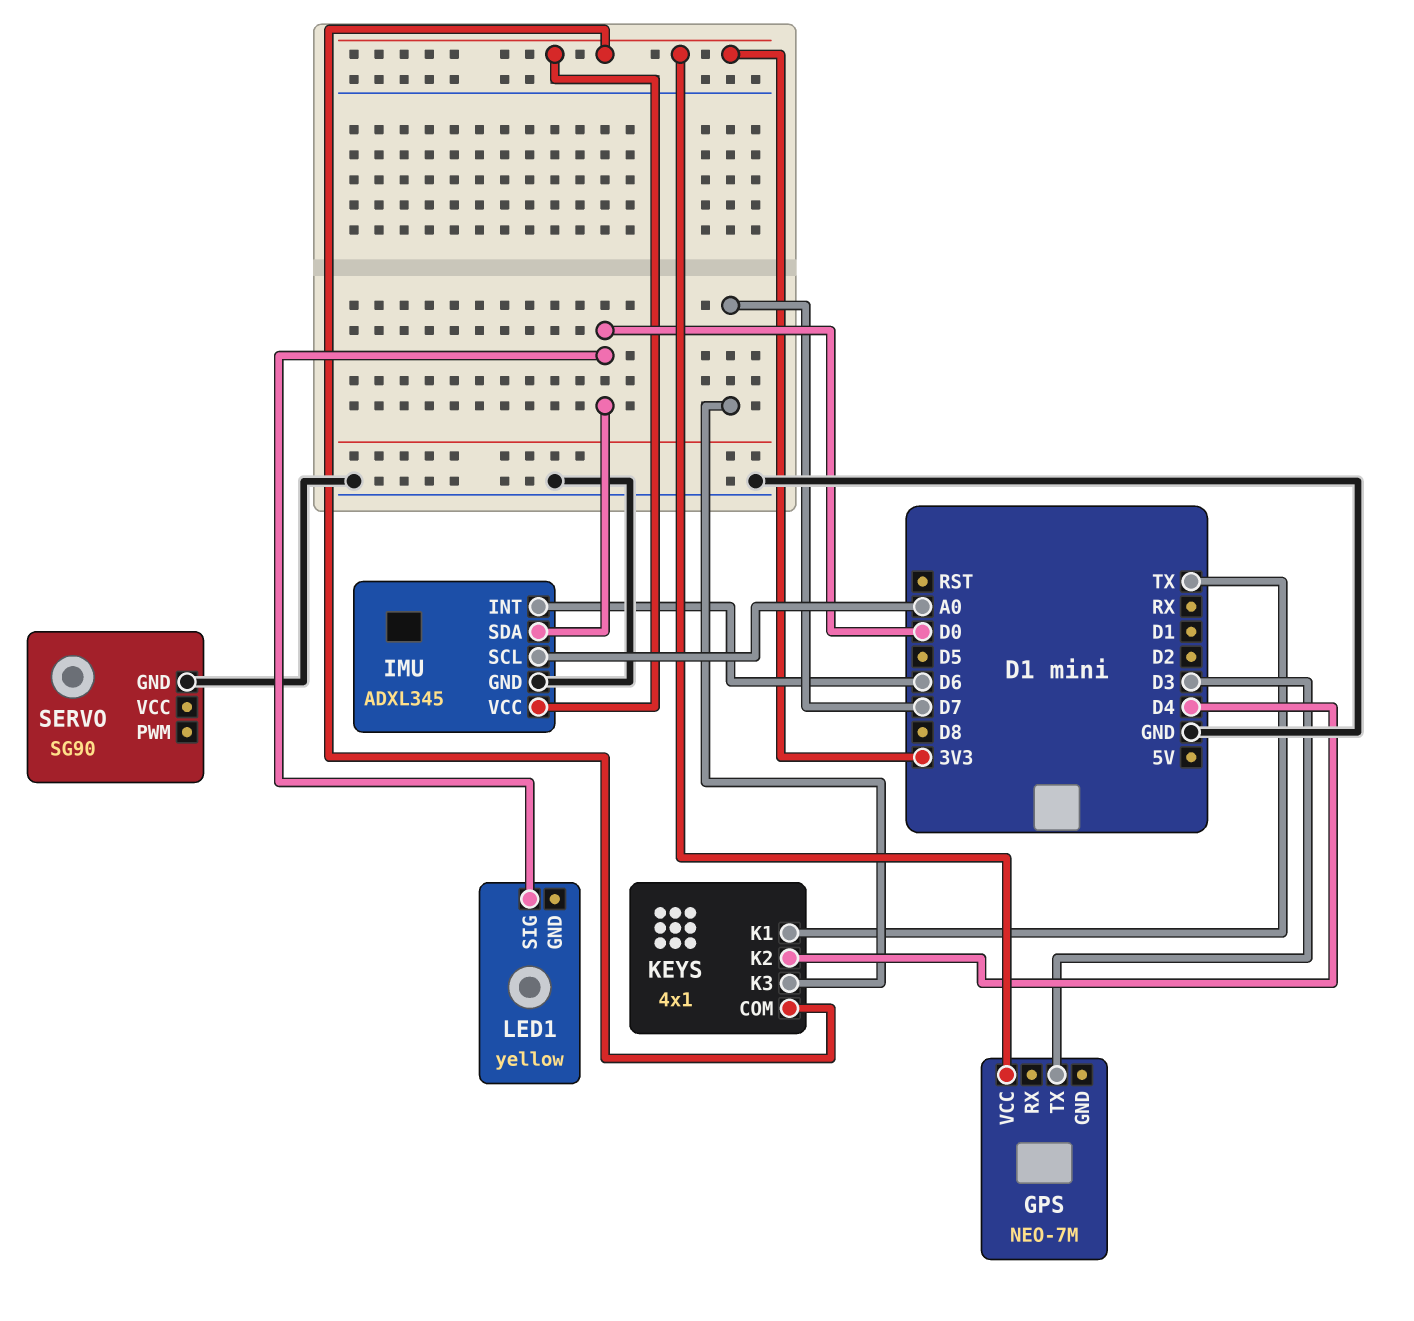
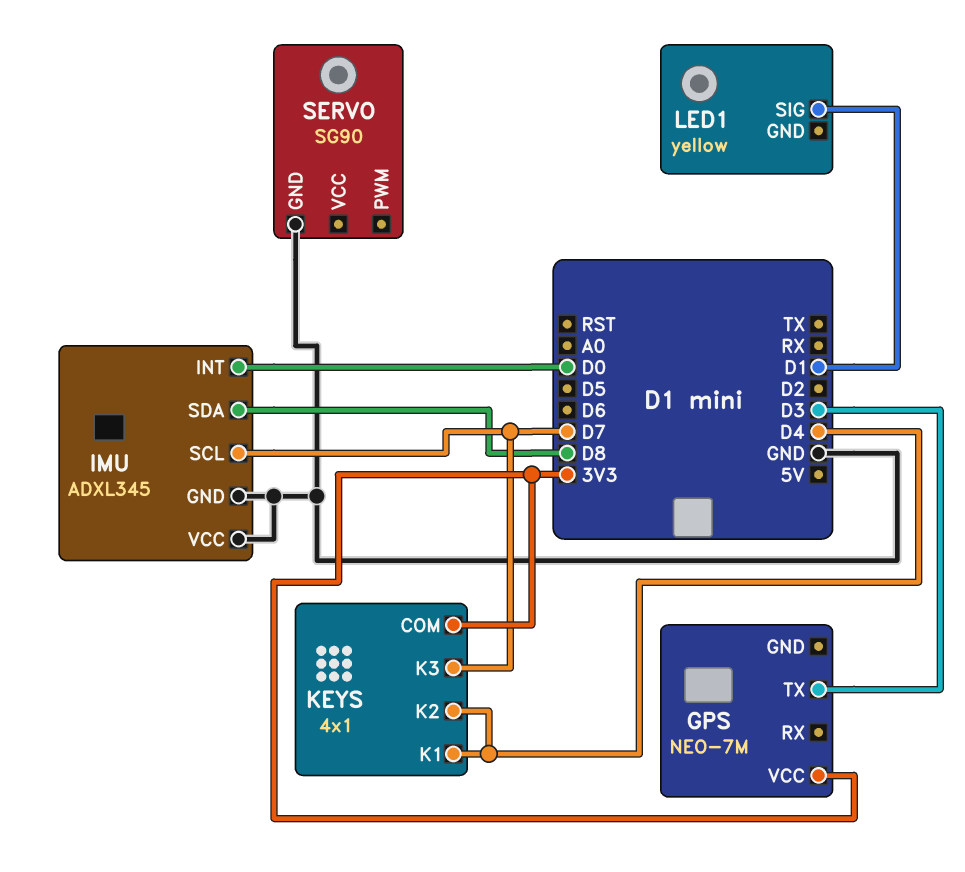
IMU pin INT: D6 -> D0
IMU pin SCL: A0 -> D7
IMU pin SDA: D0 -> D8
IMU pin VCC: 3V3 -> GND
KEYS pin K1: TX -> D4
LED1 pin SIG: D0 -> D1

